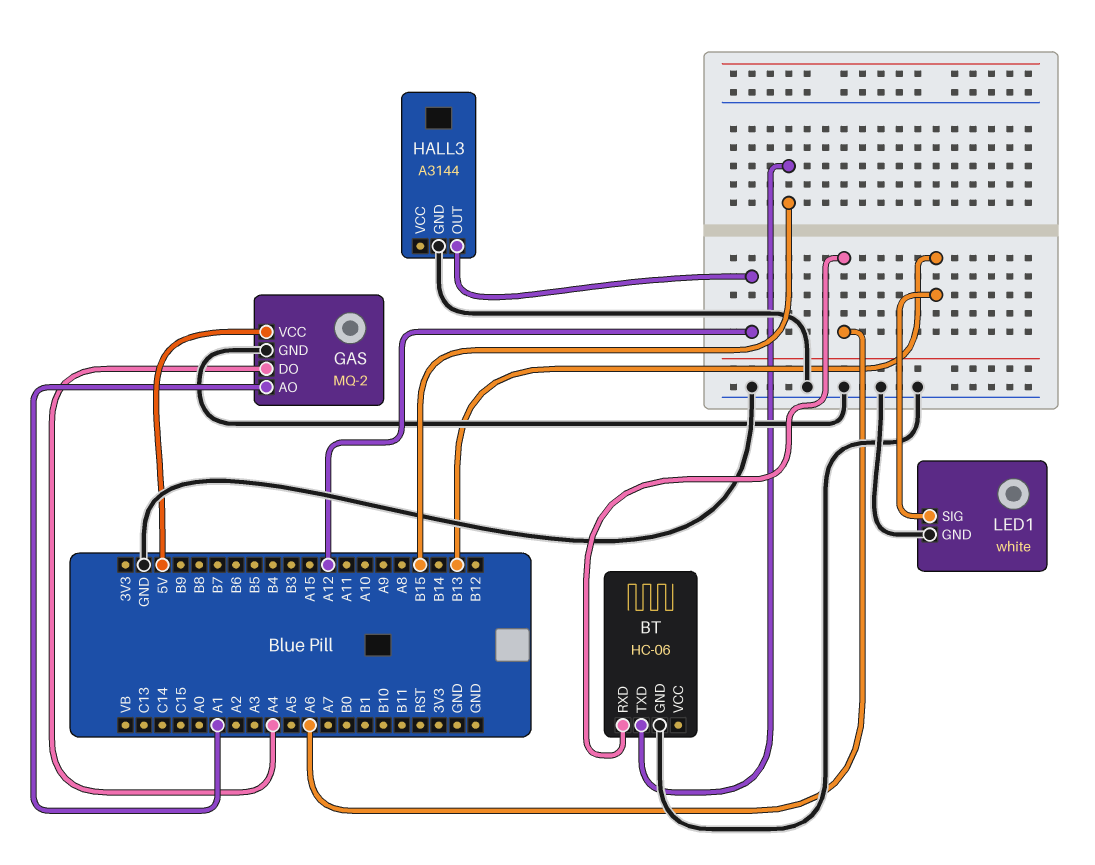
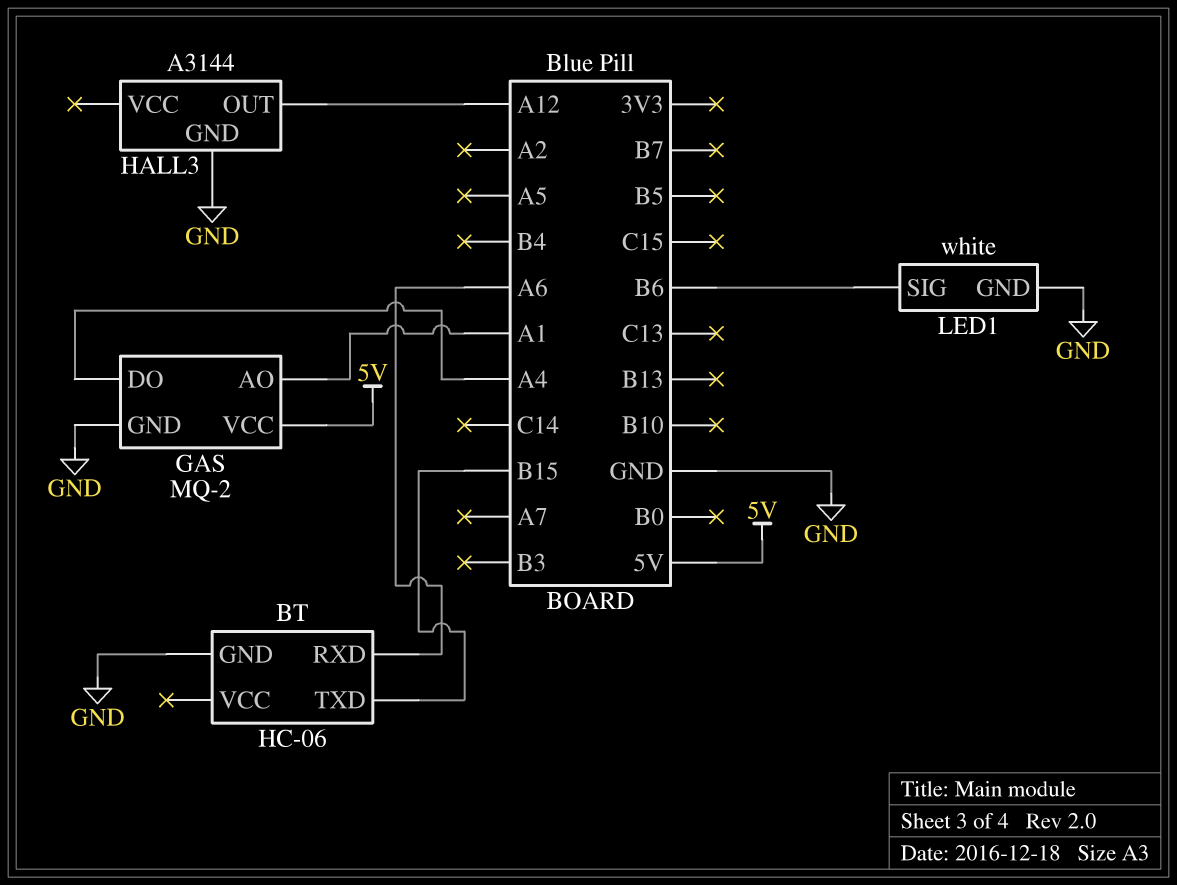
LED1 pin SIG: B13 -> B6

